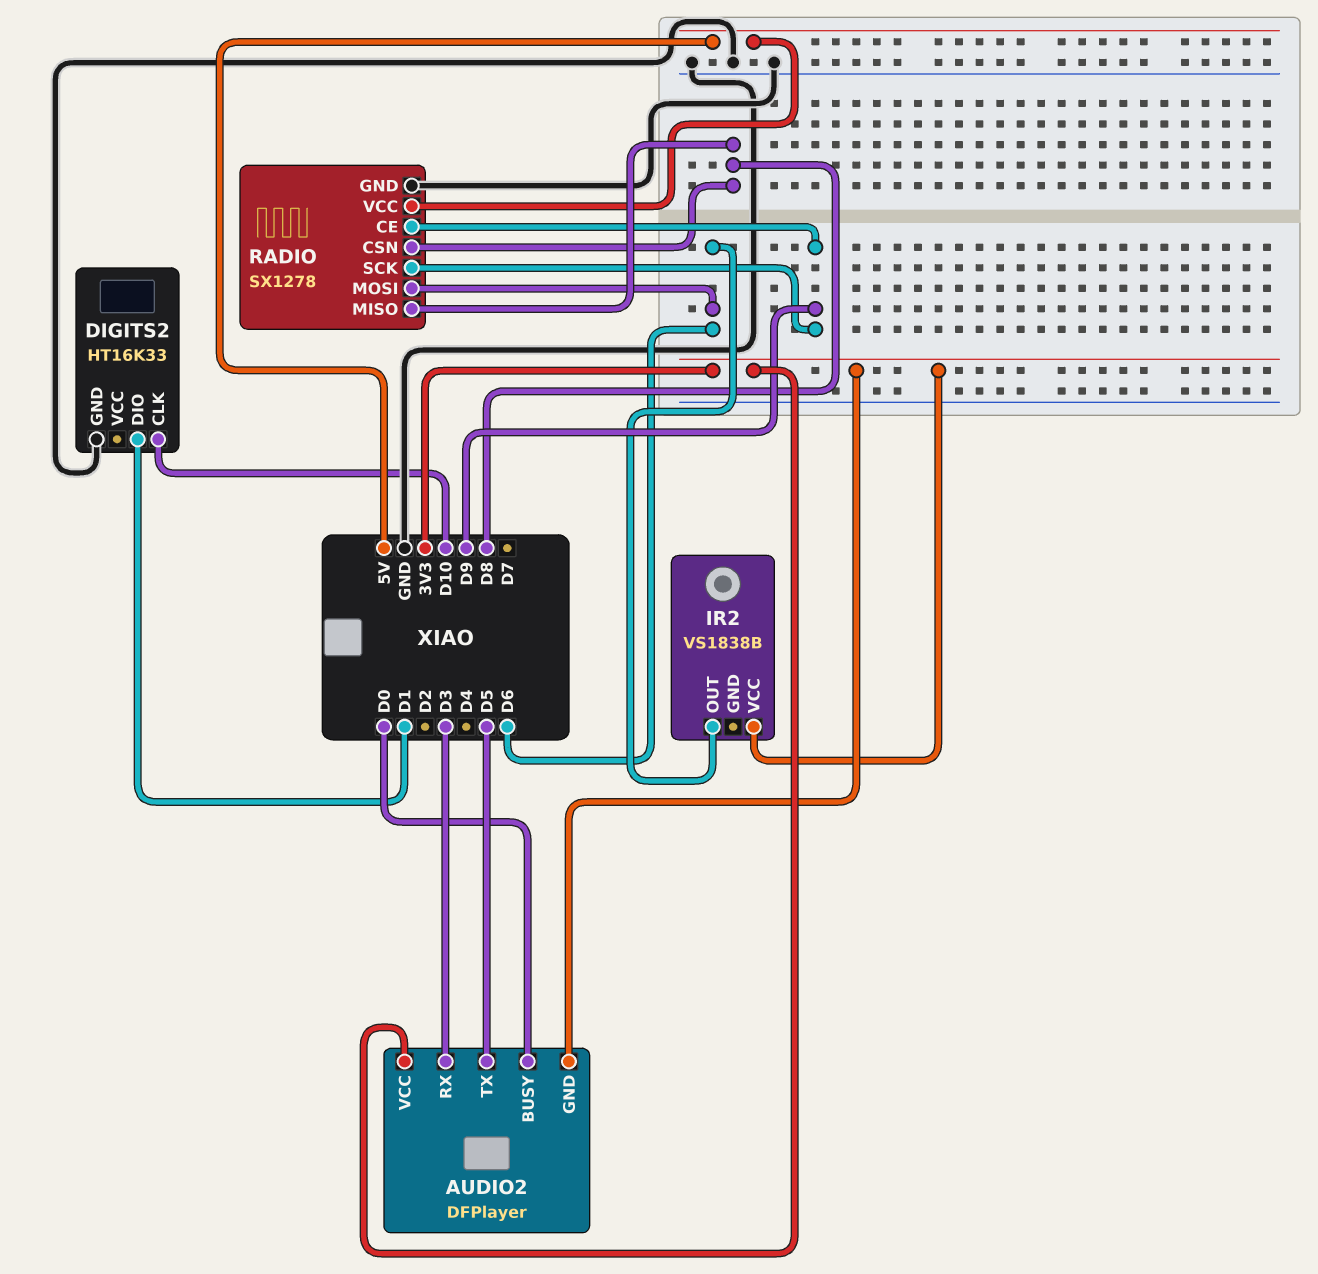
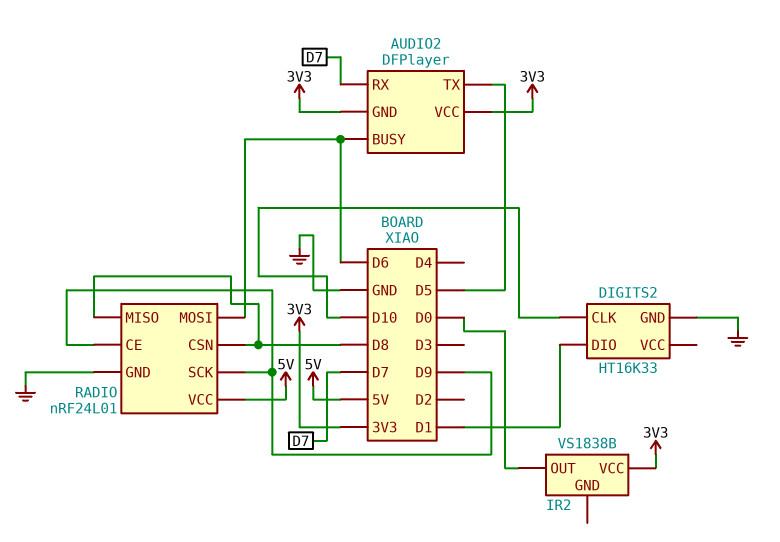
AUDIO2 pin BUSY: D0 -> D6
AUDIO2 pin RX: D3 -> D7
IR2 pin OUT: D6 -> D0
RADIO: SX1278 -> nRF24L01

